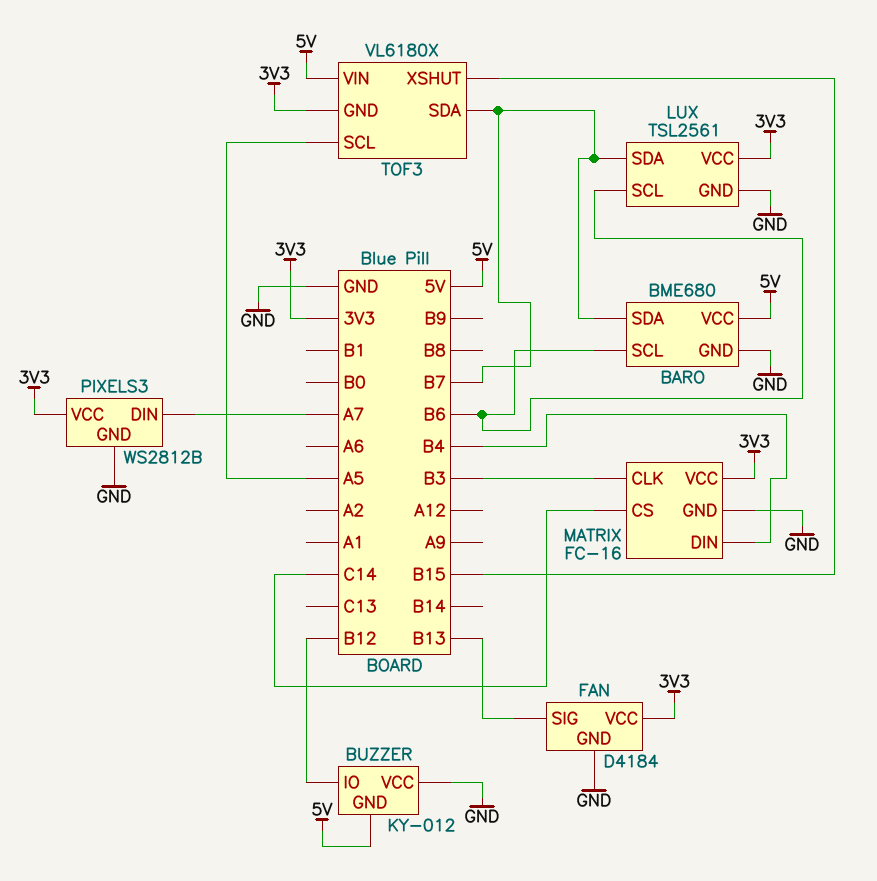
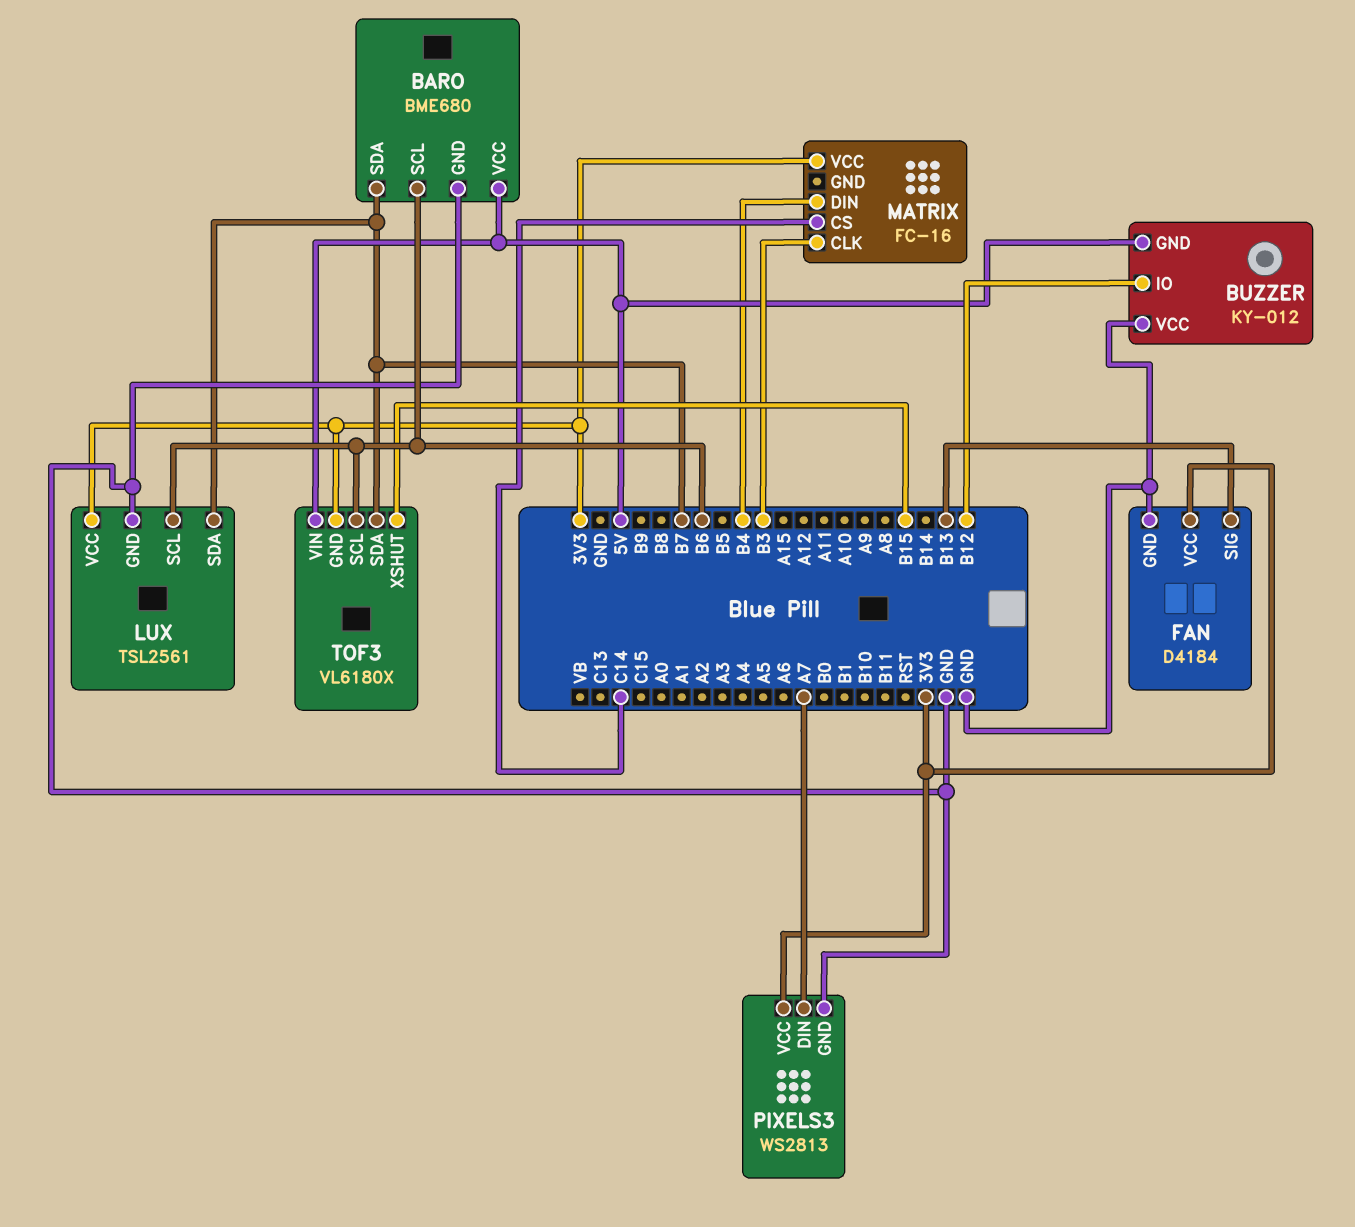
MATRIX pin GND: GND -> none
PIXELS3: WS2812B -> WS2813
TOF3 pin SCL: A5 -> B6

